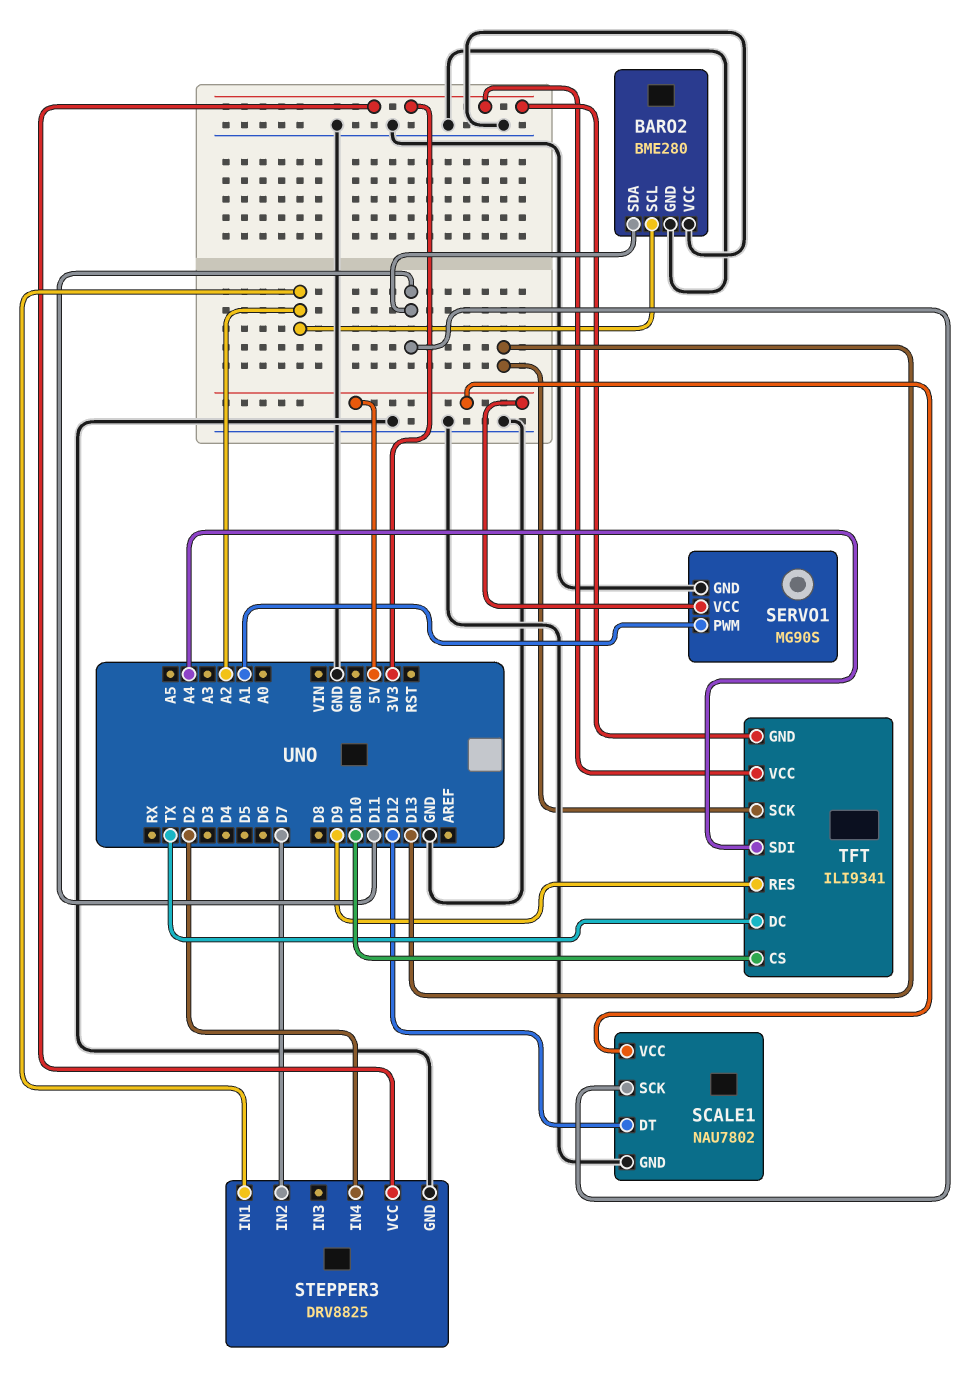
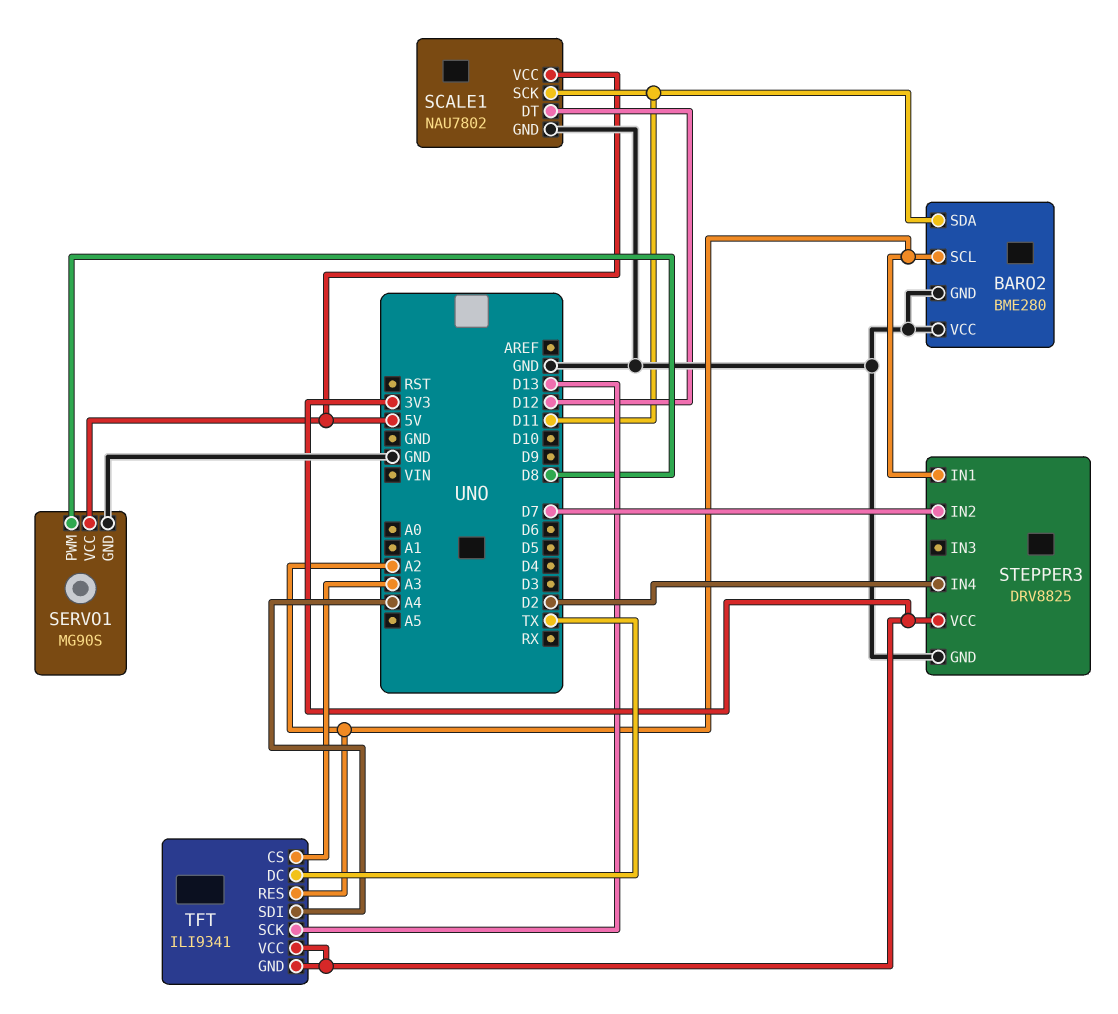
SERVO1 pin PWM: A1 -> D8
TFT pin CS: D10 -> A3
TFT pin RES: D9 -> A2

